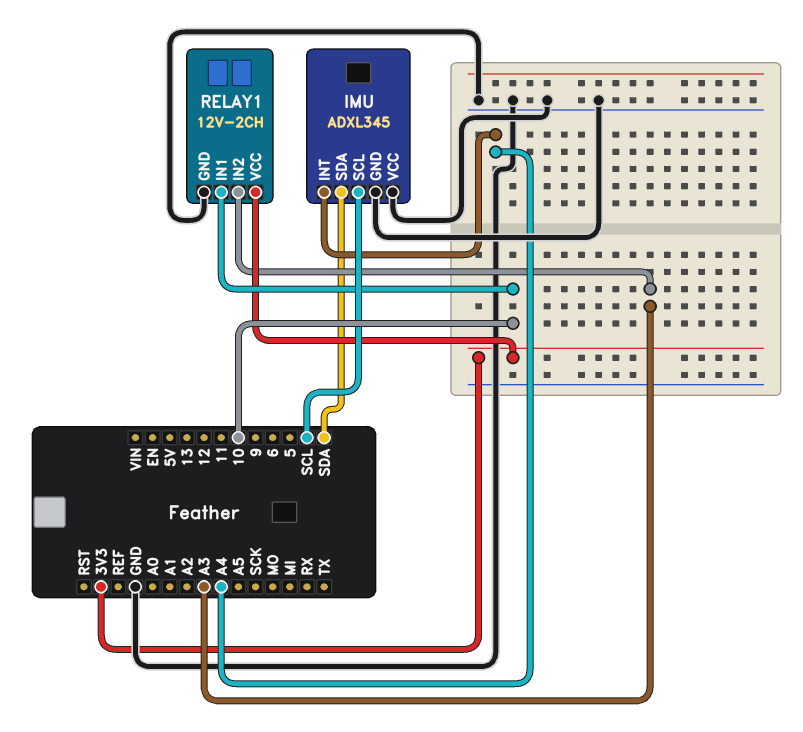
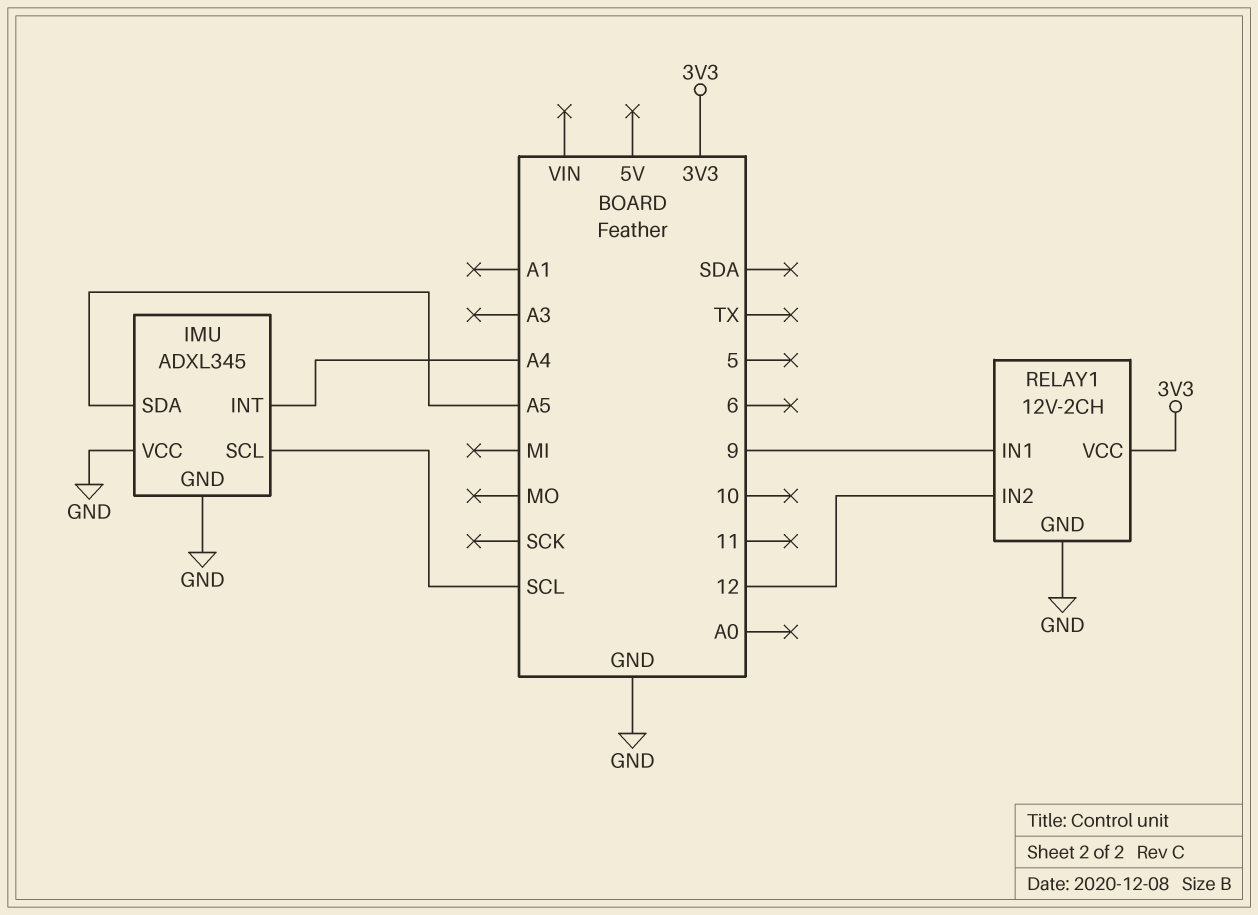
IMU pin SDA: SDA -> A5
RELAY1 pin IN1: 10 -> 9
RELAY1 pin IN2: A3 -> 12

